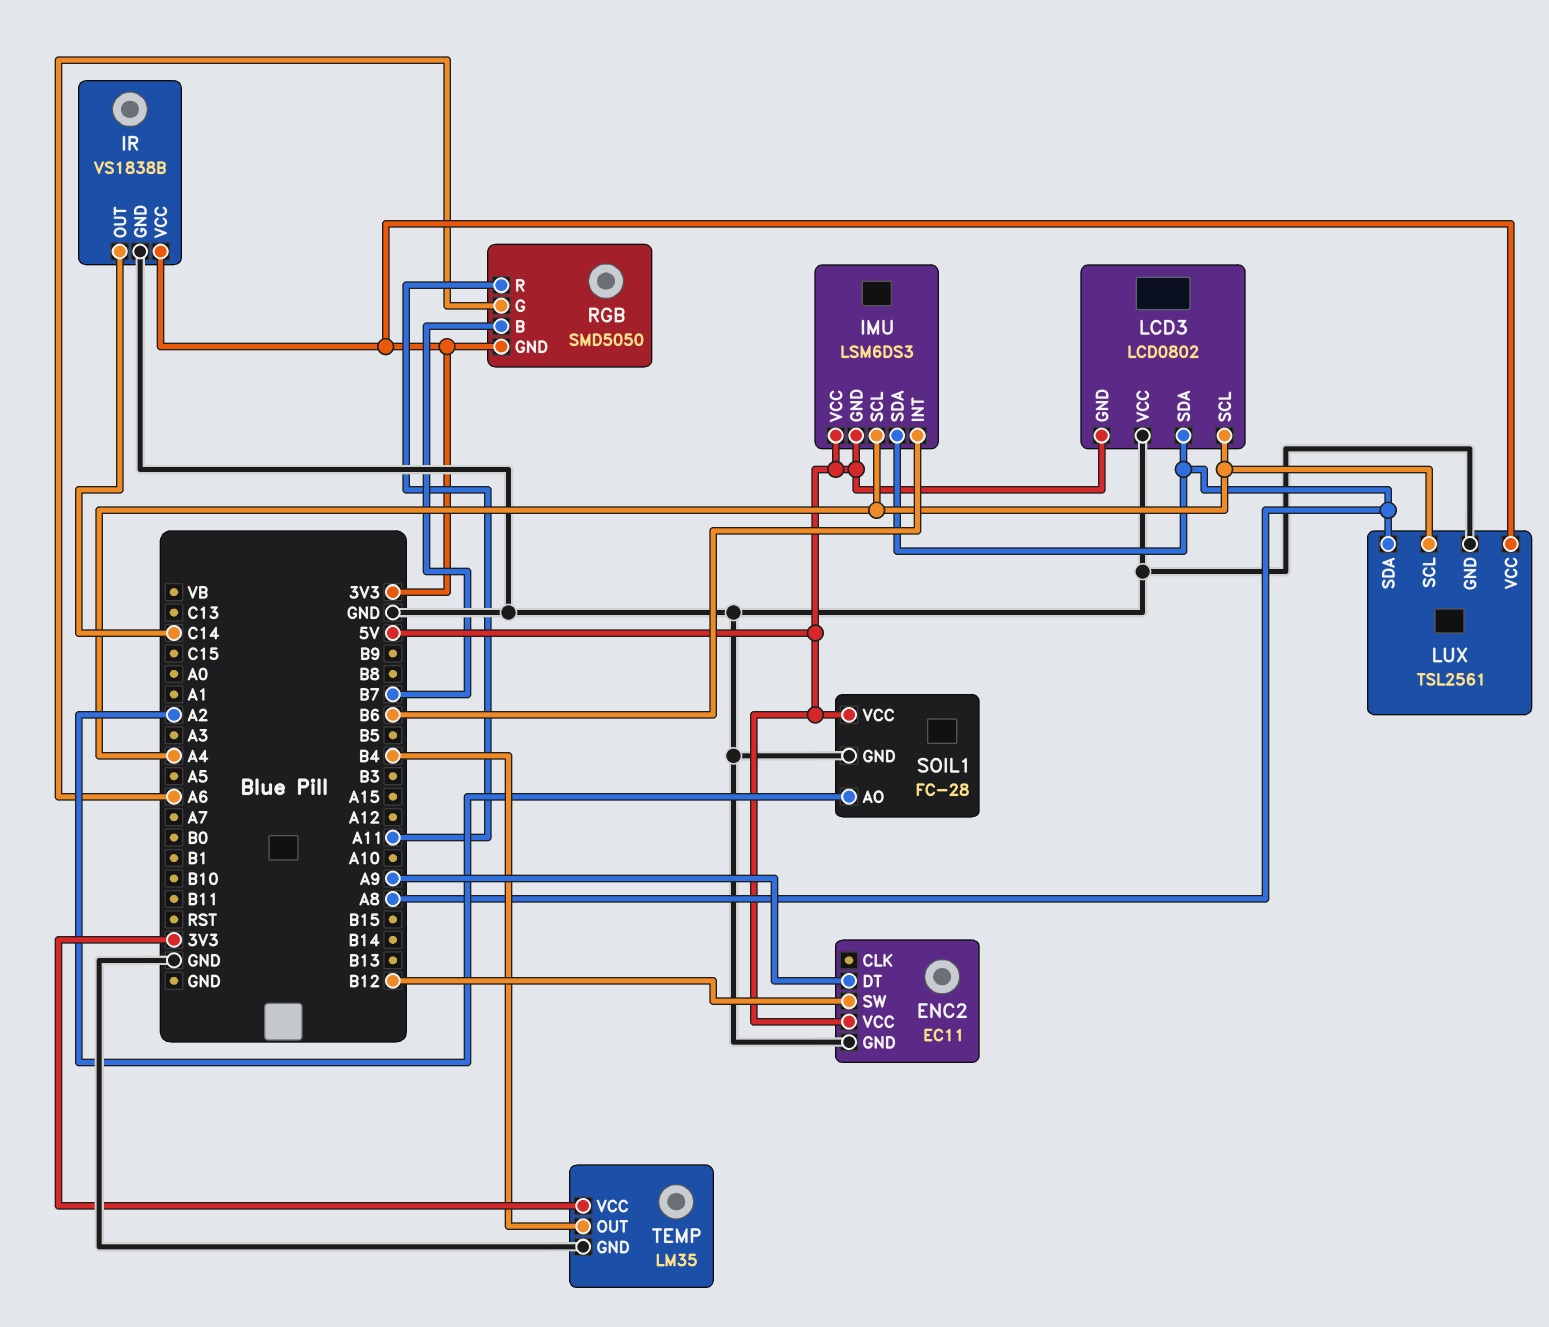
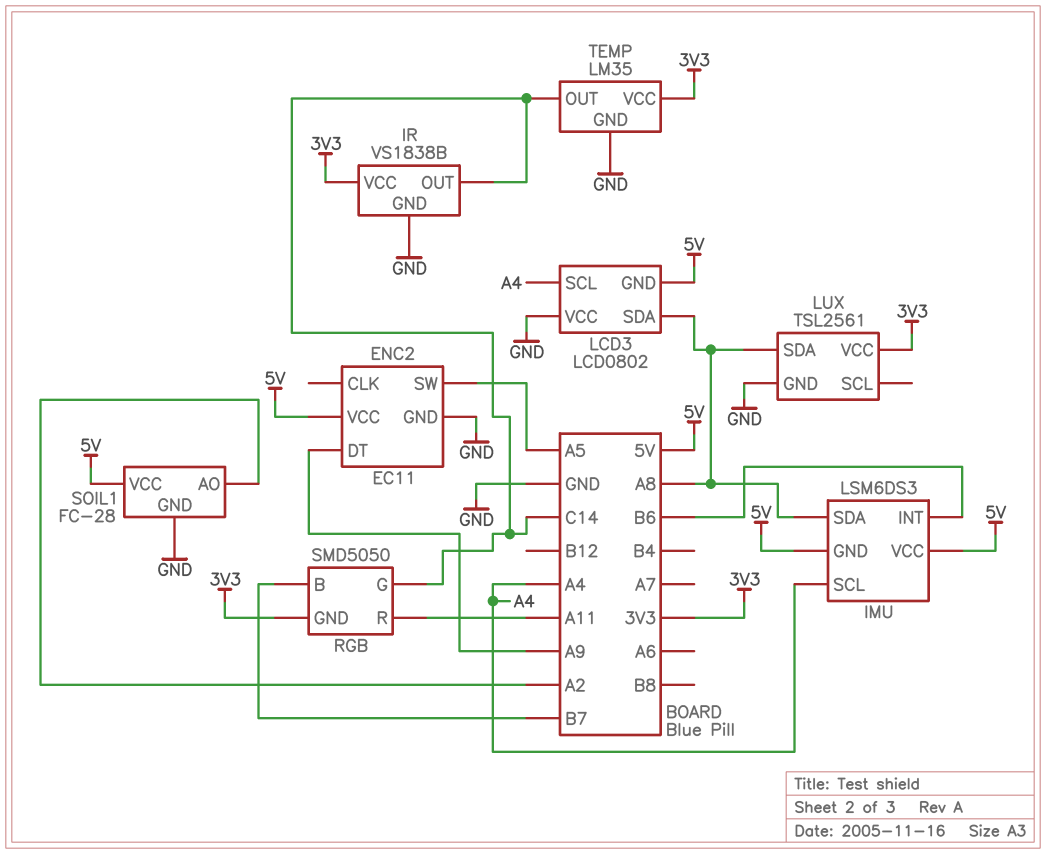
ENC2 pin SW: B12 -> A5
LUX pin SCL: A4 -> none
RGB pin G: A6 -> C14
TEMP pin OUT: B4 -> C14

